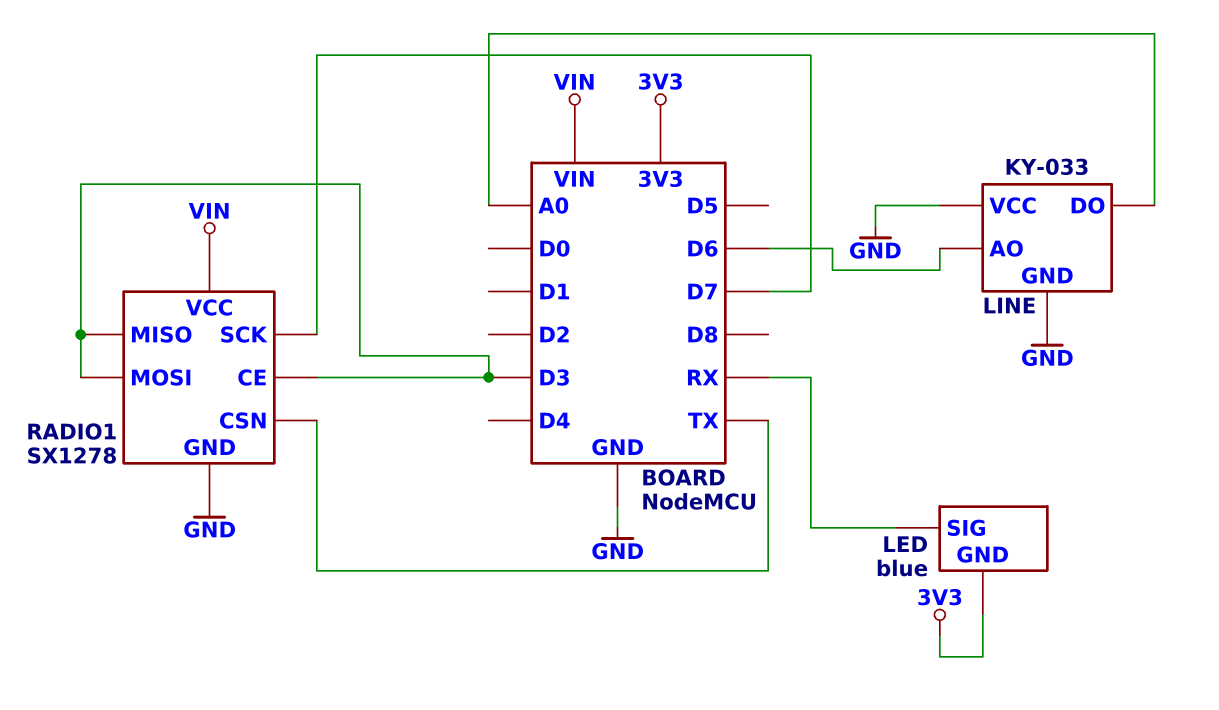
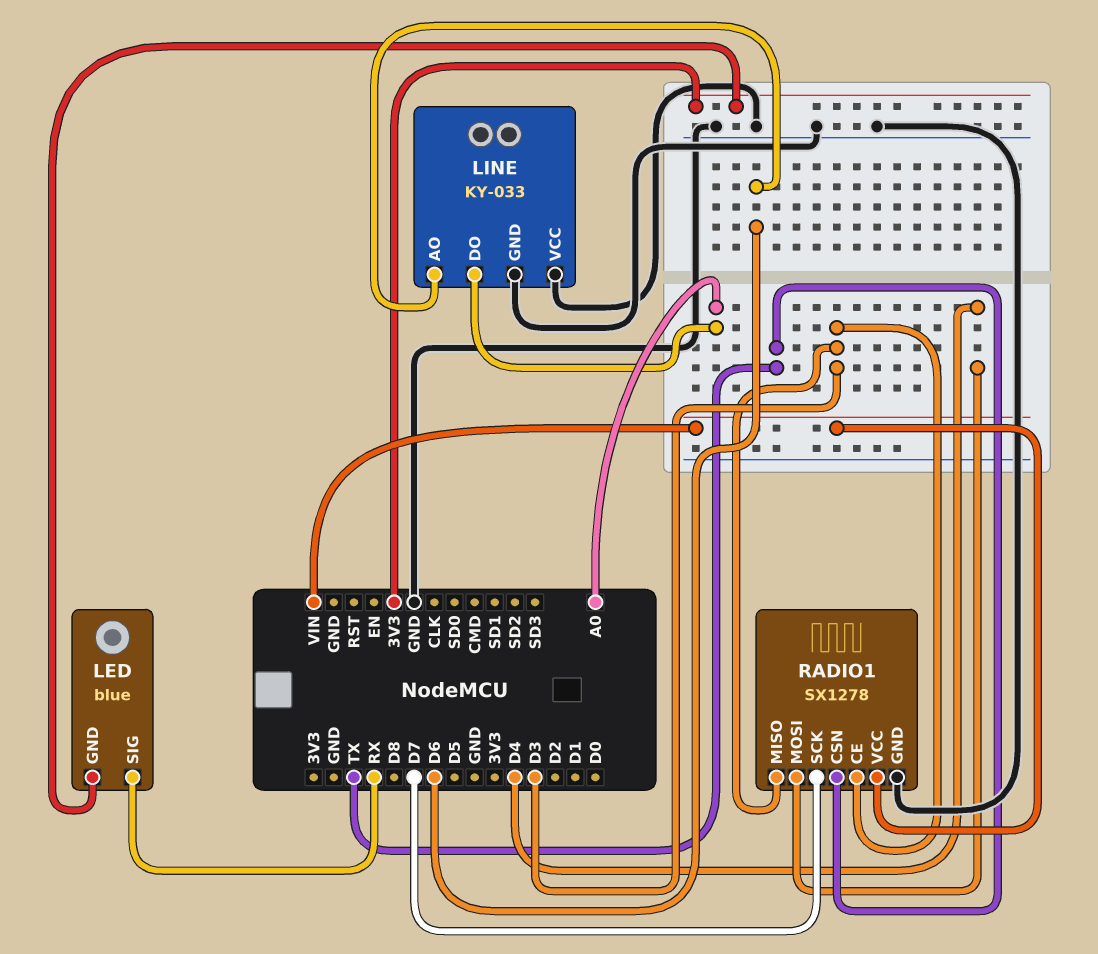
RADIO1 pin MOSI: D3 -> D4

